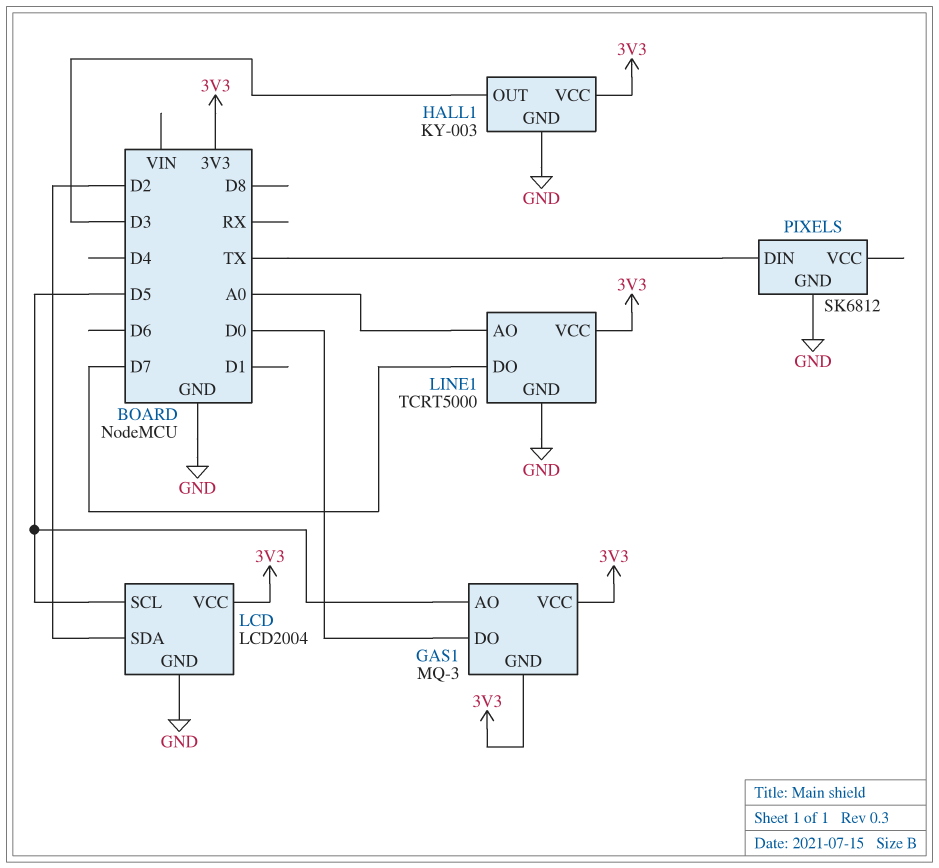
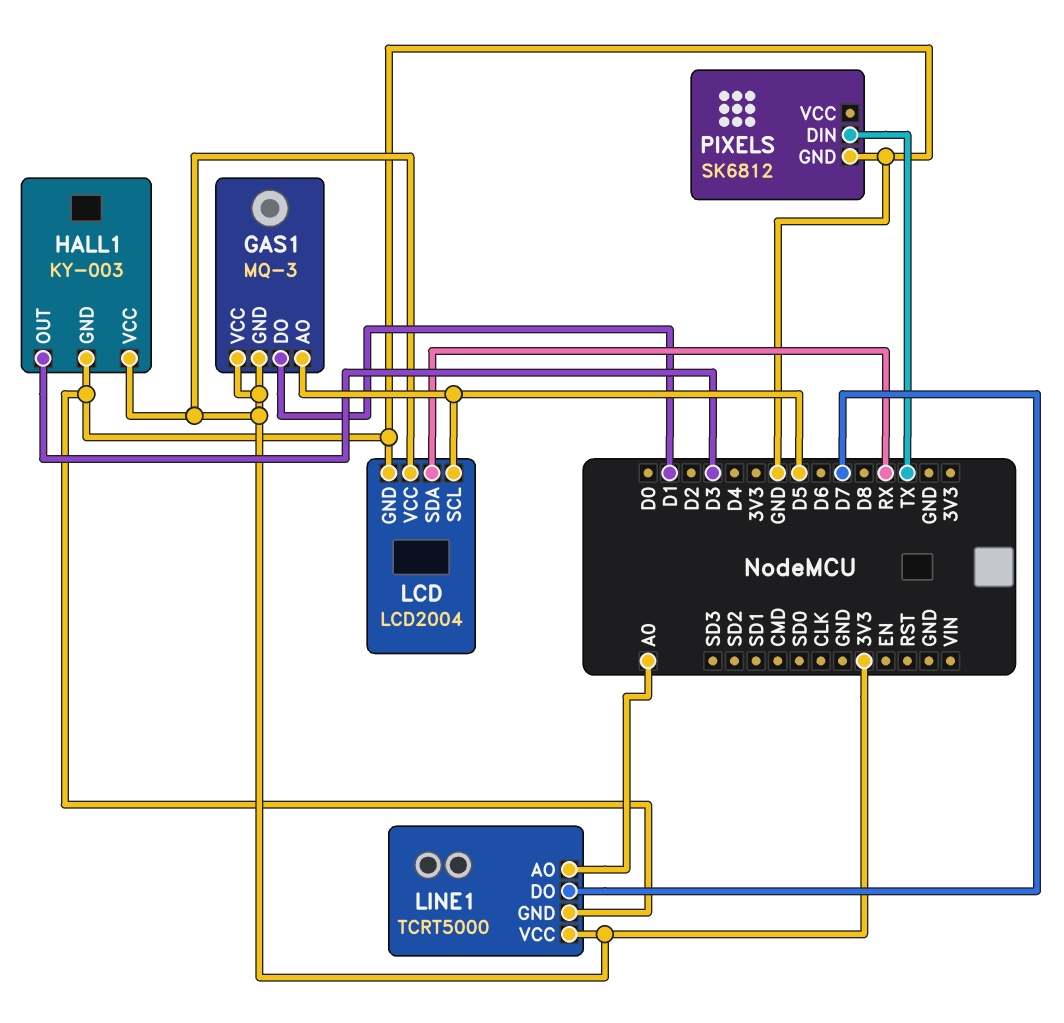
GAS1 pin DO: D0 -> D1
LCD pin SDA: D2 -> RX

